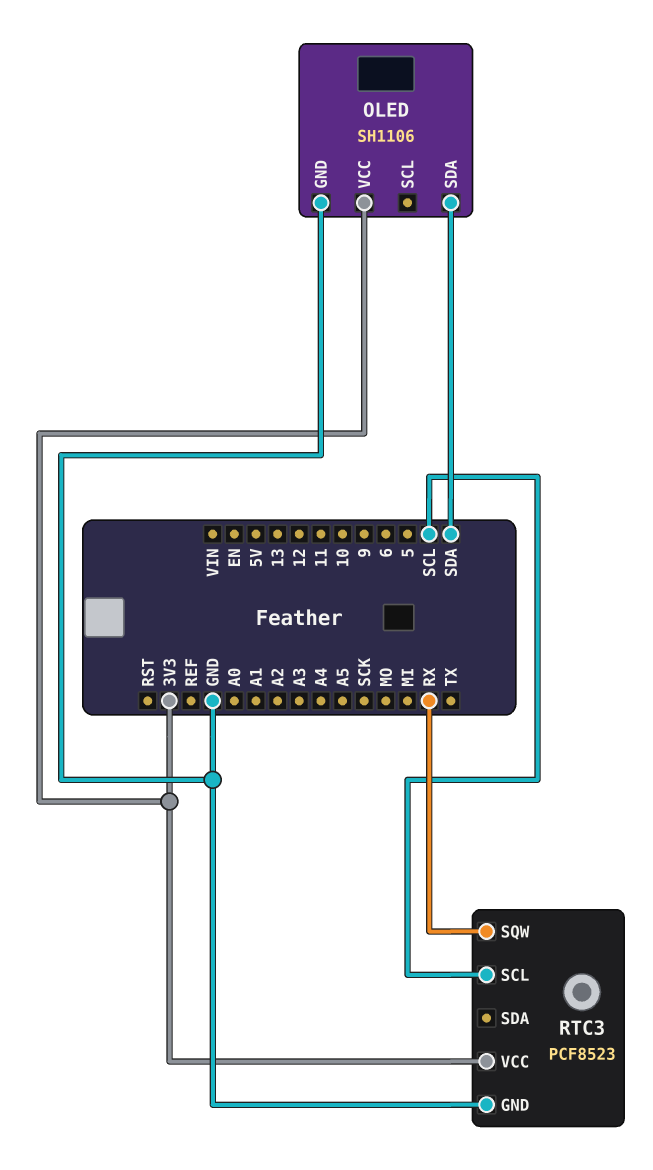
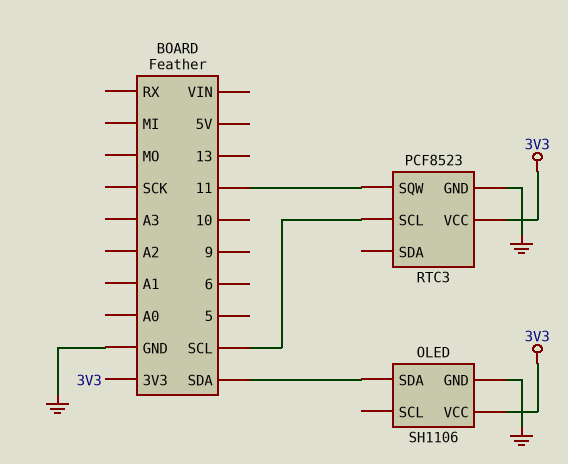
RTC3 pin SQW: RX -> 11

